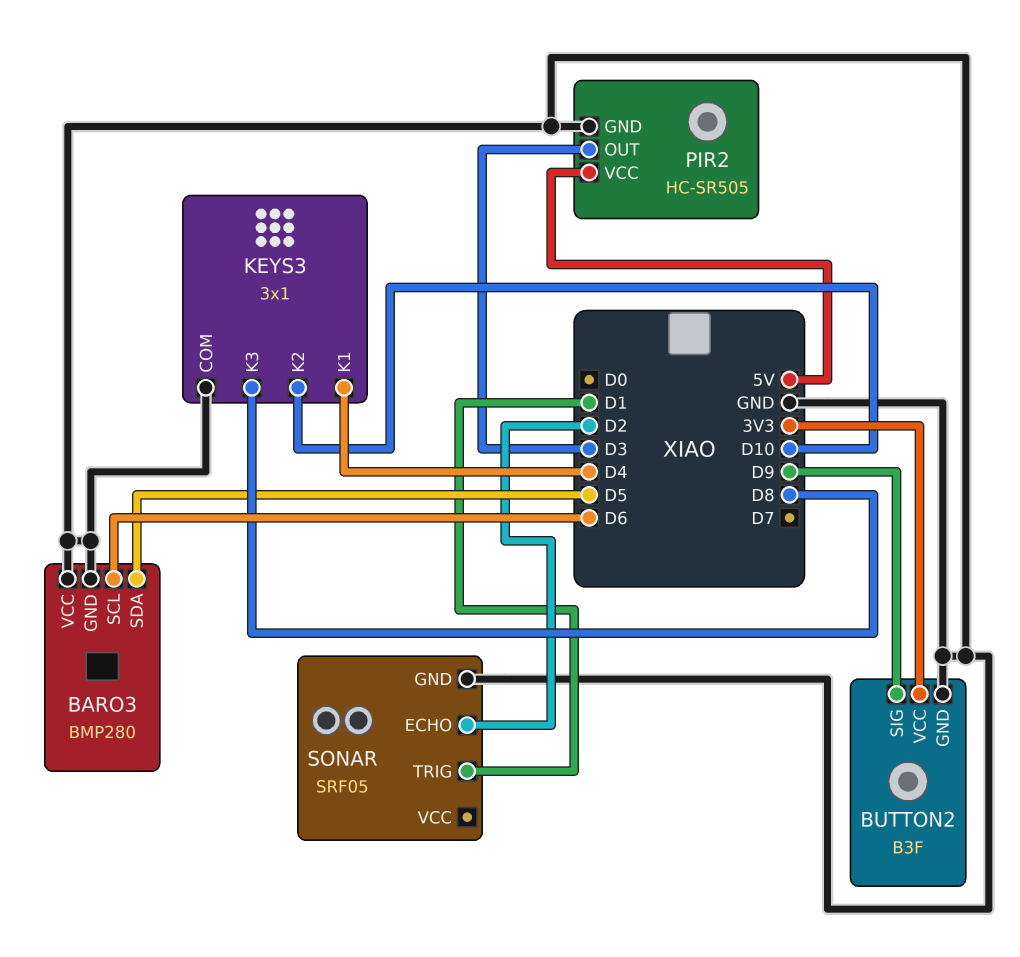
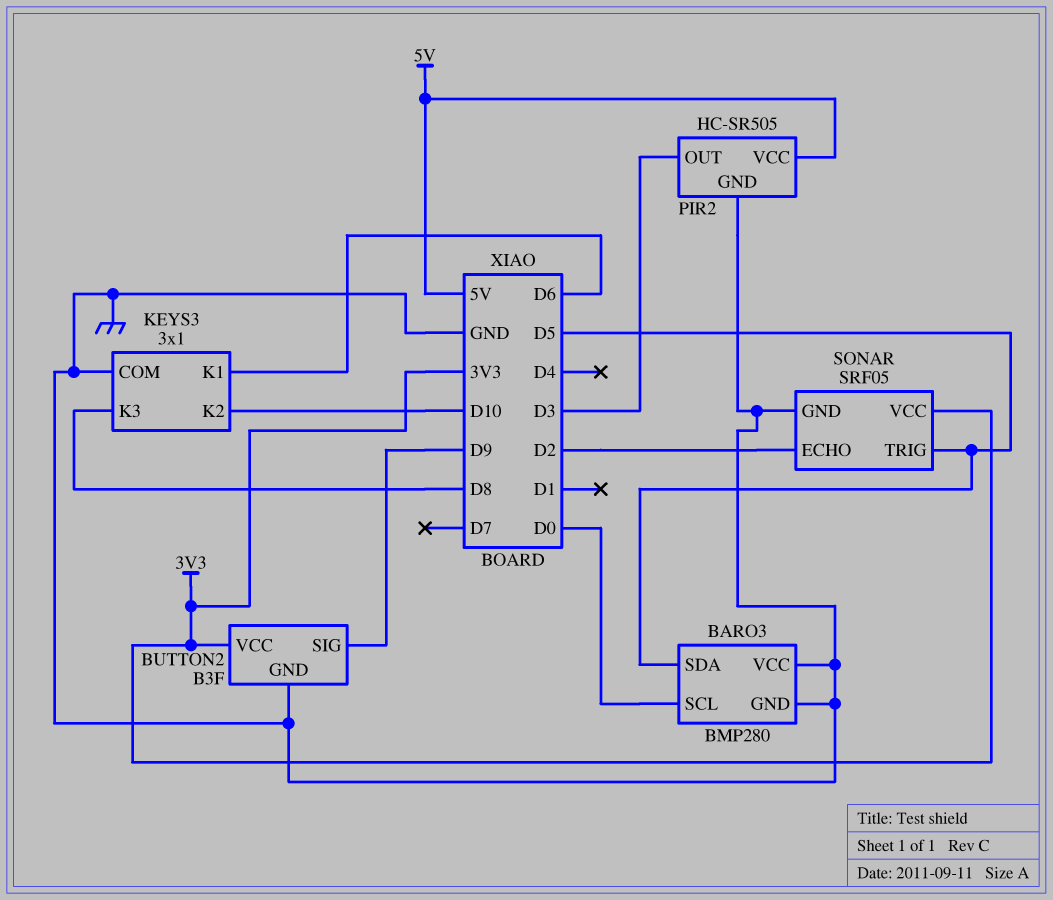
BARO3 pin SCL: D6 -> D0
KEYS3 pin K1: D4 -> D6
SONAR pin TRIG: D1 -> D5
SONAR pin VCC: none -> 3V3

